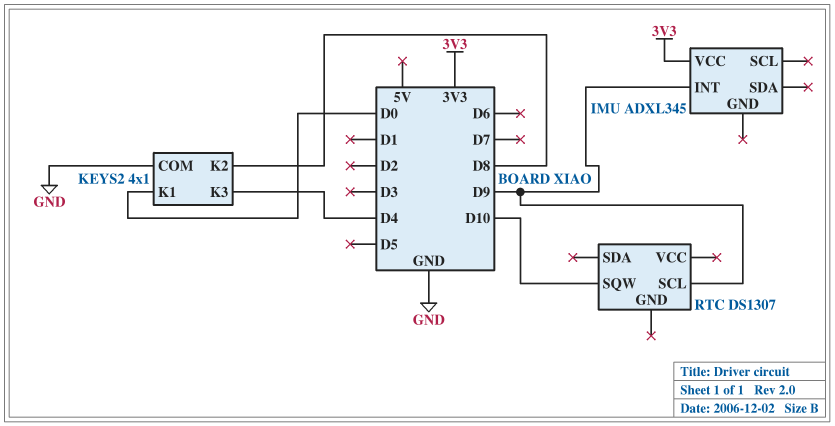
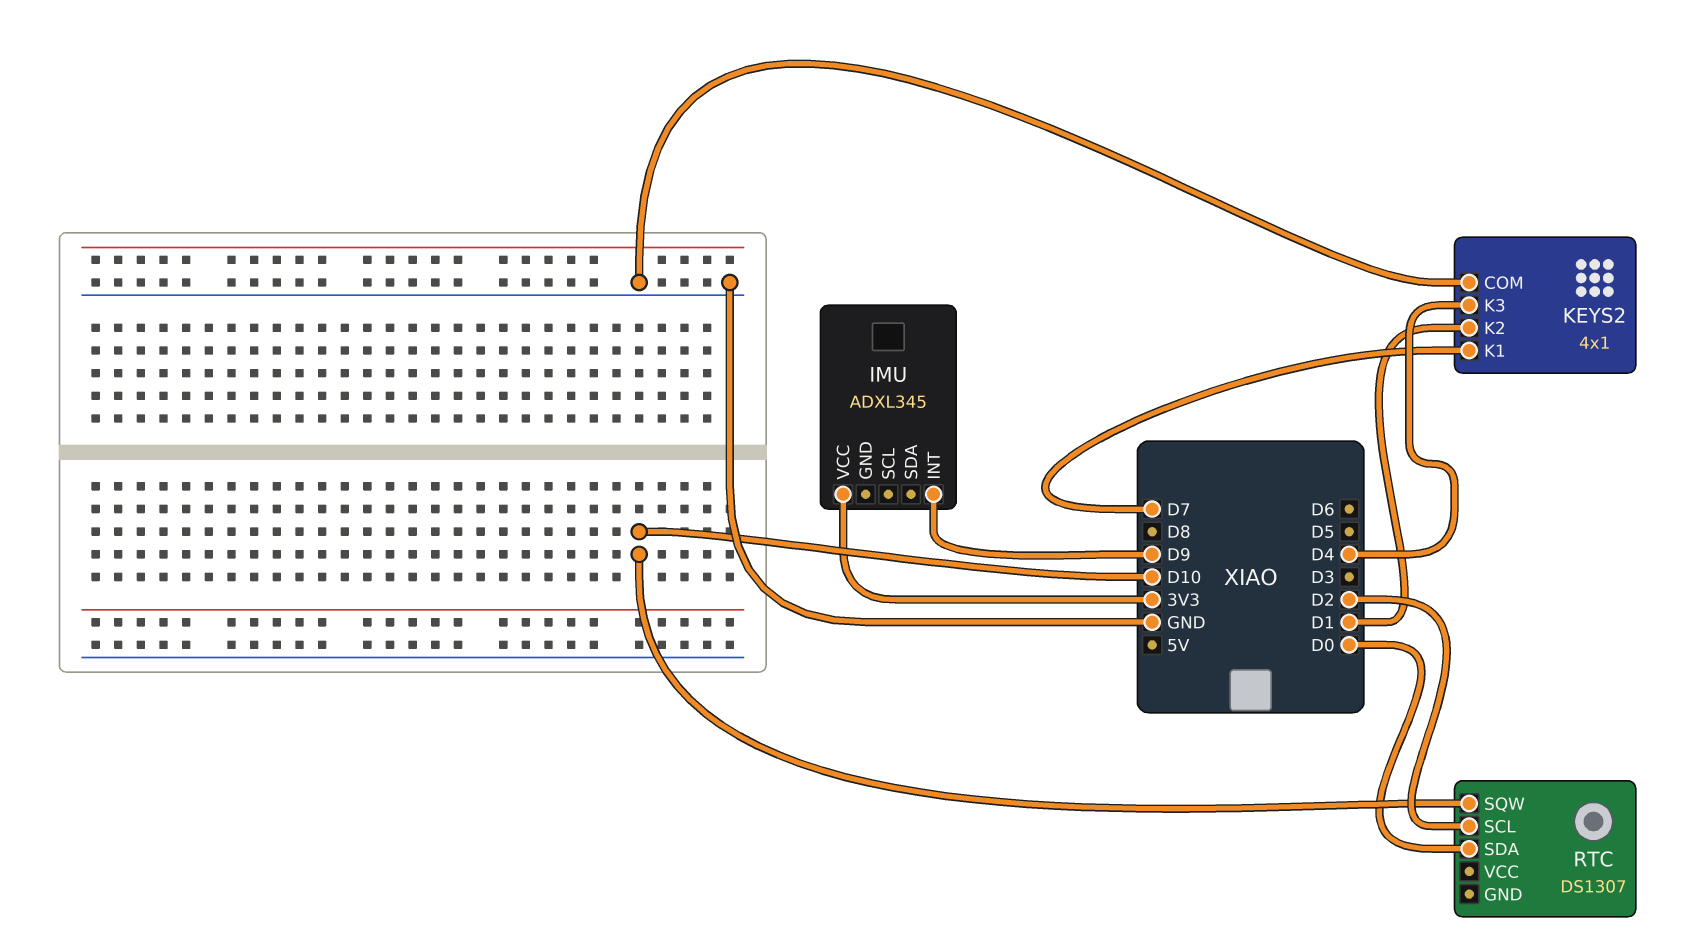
KEYS2 pin K1: D0 -> D7
KEYS2 pin K2: D8 -> D1
RTC pin SCL: D9 -> D2
RTC pin SDA: none -> D0

